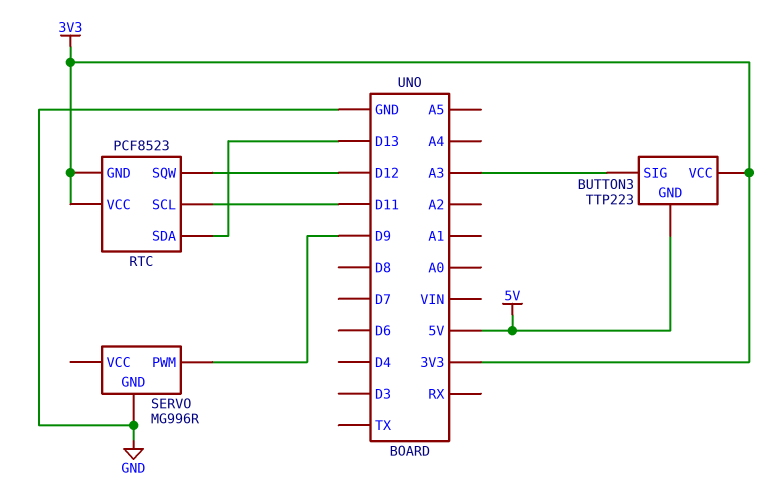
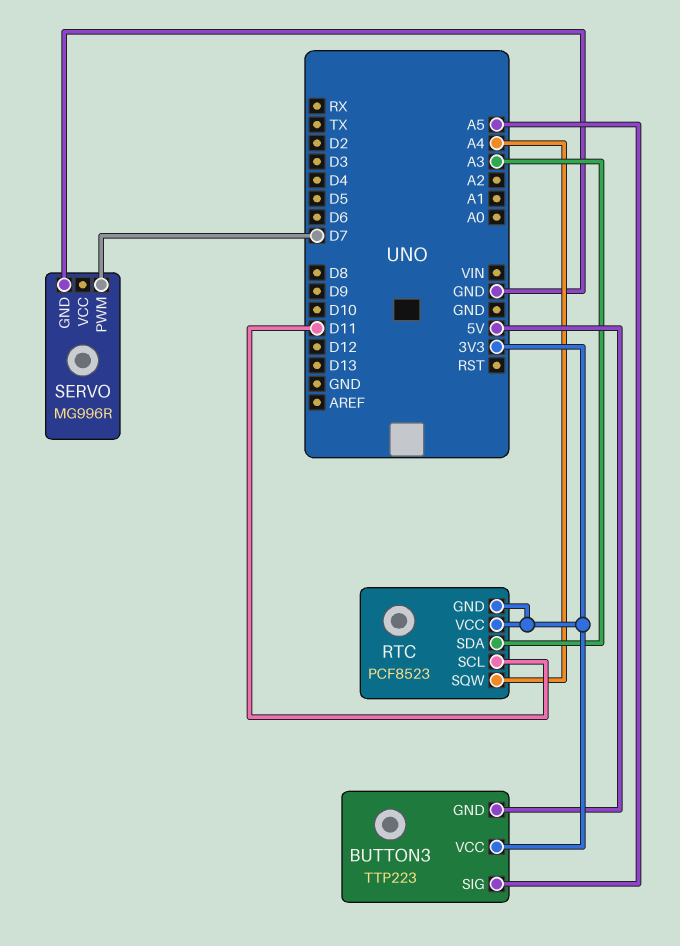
BUTTON3 pin SIG: A3 -> A5
RTC pin SDA: D13 -> A3
RTC pin SQW: D12 -> A4
SERVO pin PWM: D9 -> D7

